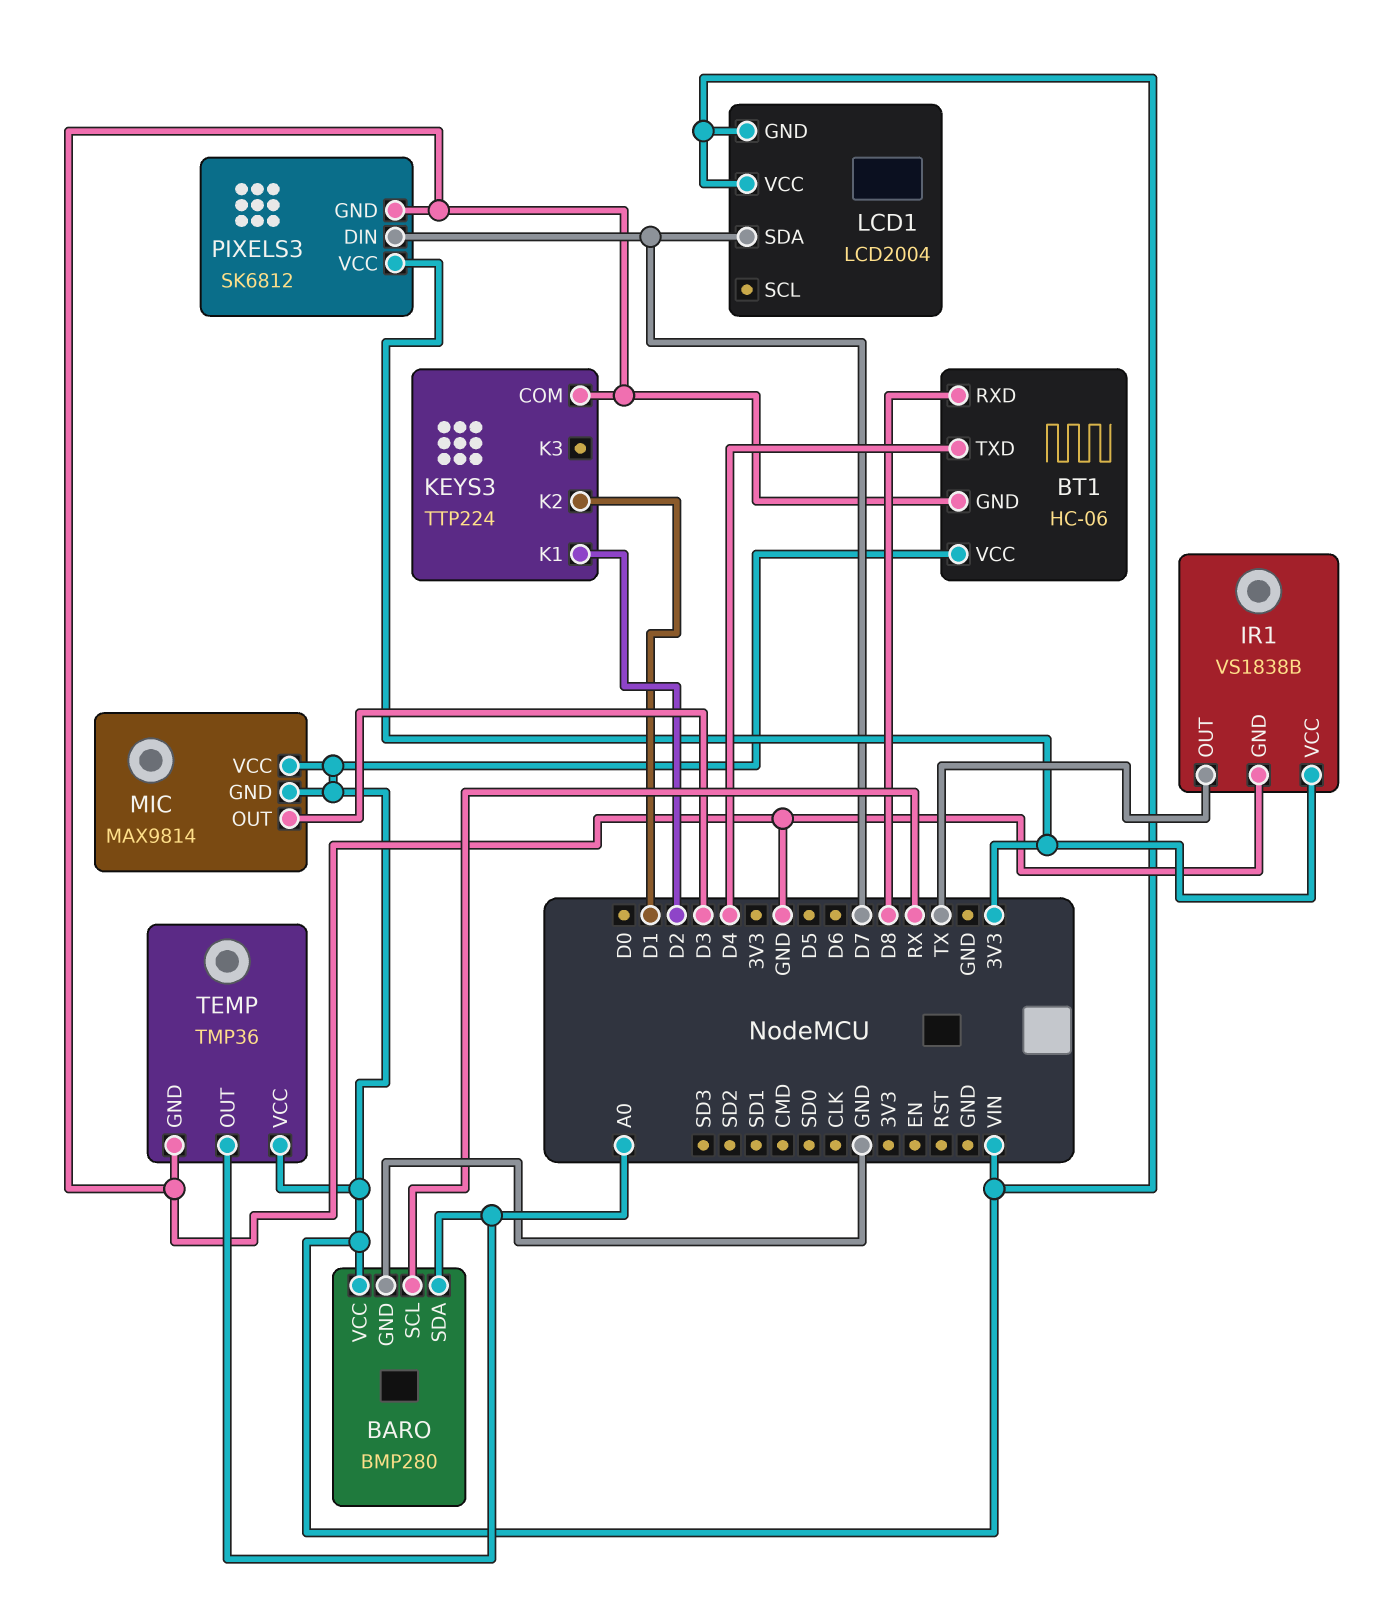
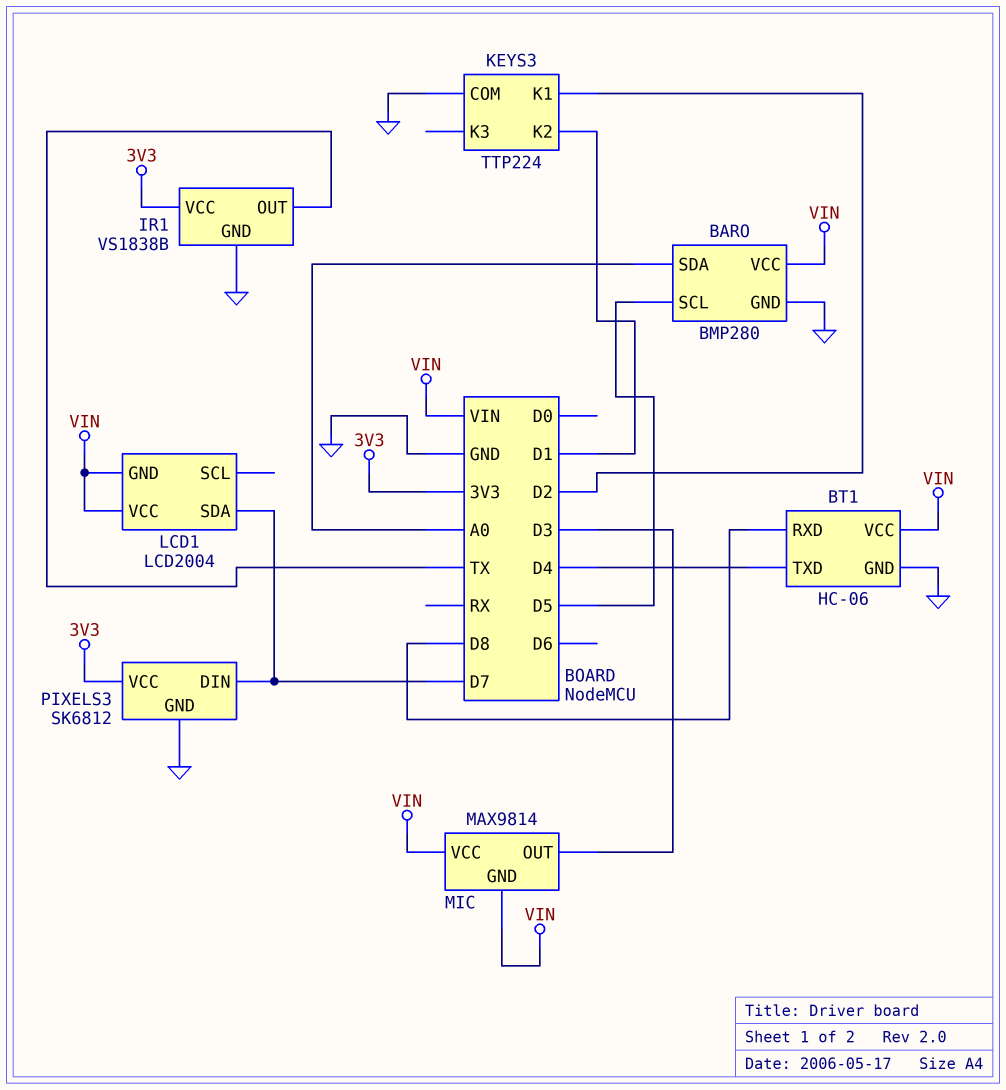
BARO pin SCL: RX -> D5
TEMP: TMP36 -> none
TEMP pin GND: GND -> none
TEMP pin OUT: A0 -> none
TEMP pin VCC: VIN -> none

